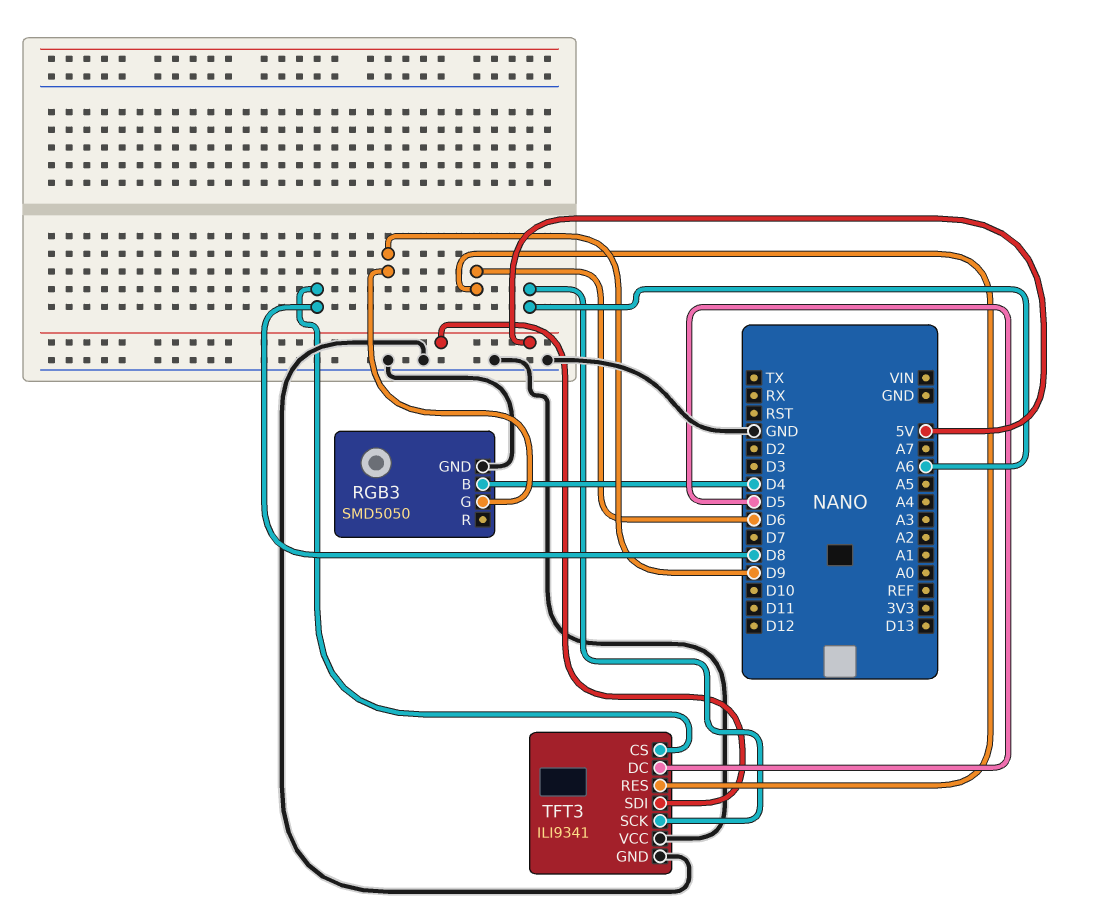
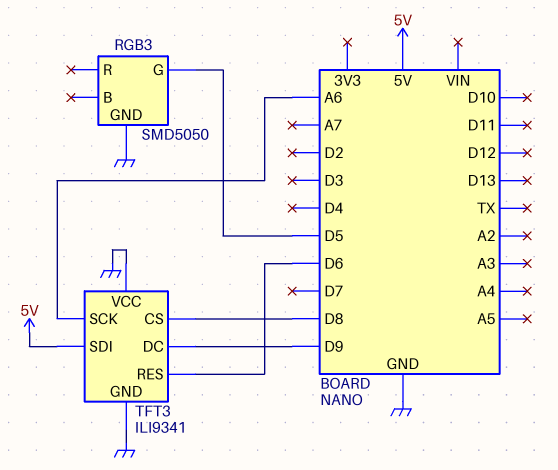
RGB3 pin B: D4 -> none
RGB3 pin G: D9 -> D5
TFT3 pin DC: D5 -> D9

